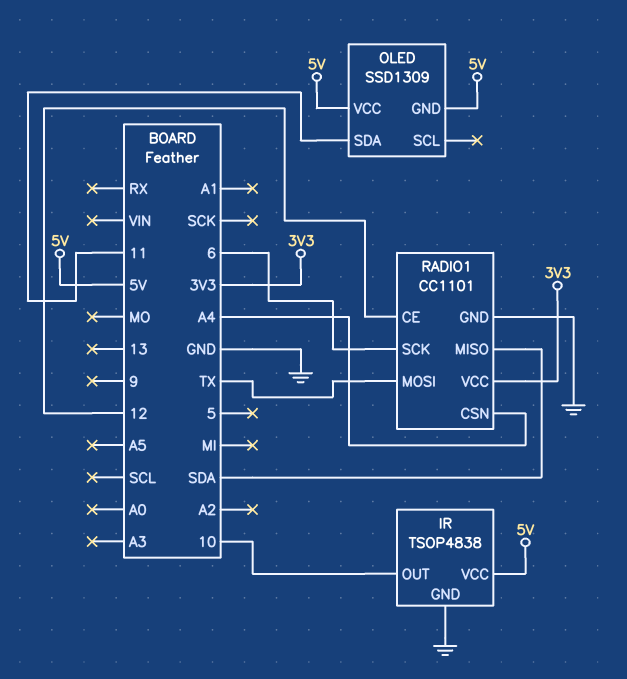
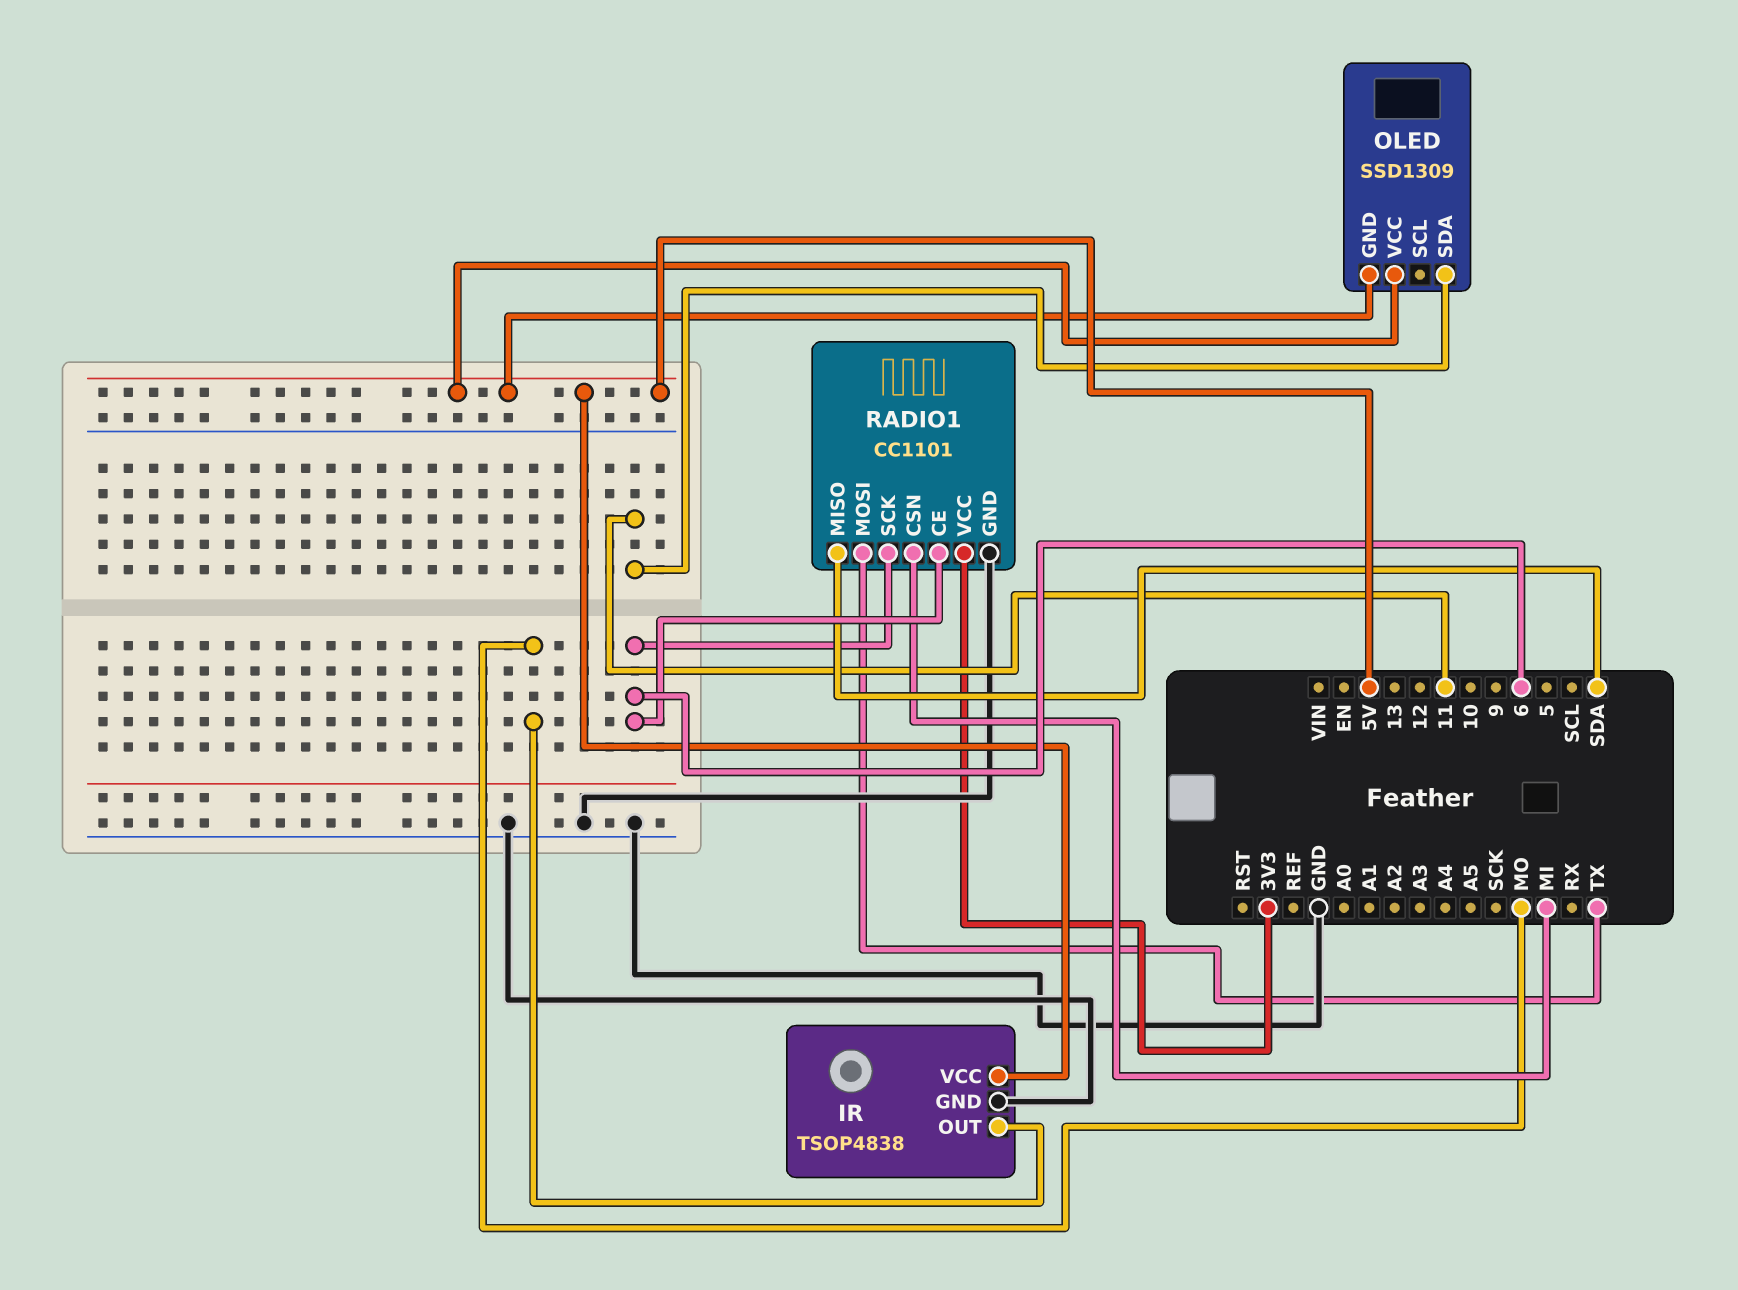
IR pin OUT: 10 -> MO
RADIO1 pin CE: 12 -> 6
RADIO1 pin CSN: A4 -> MI

